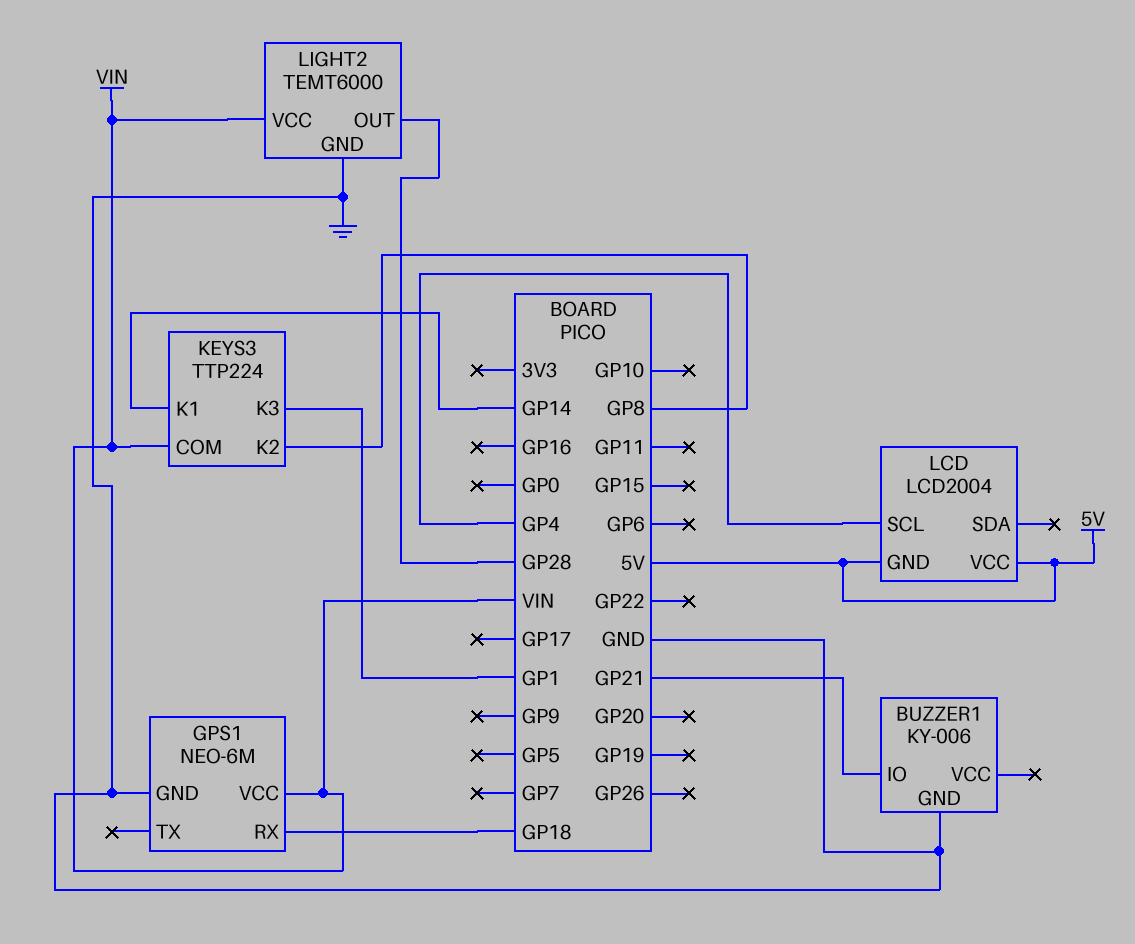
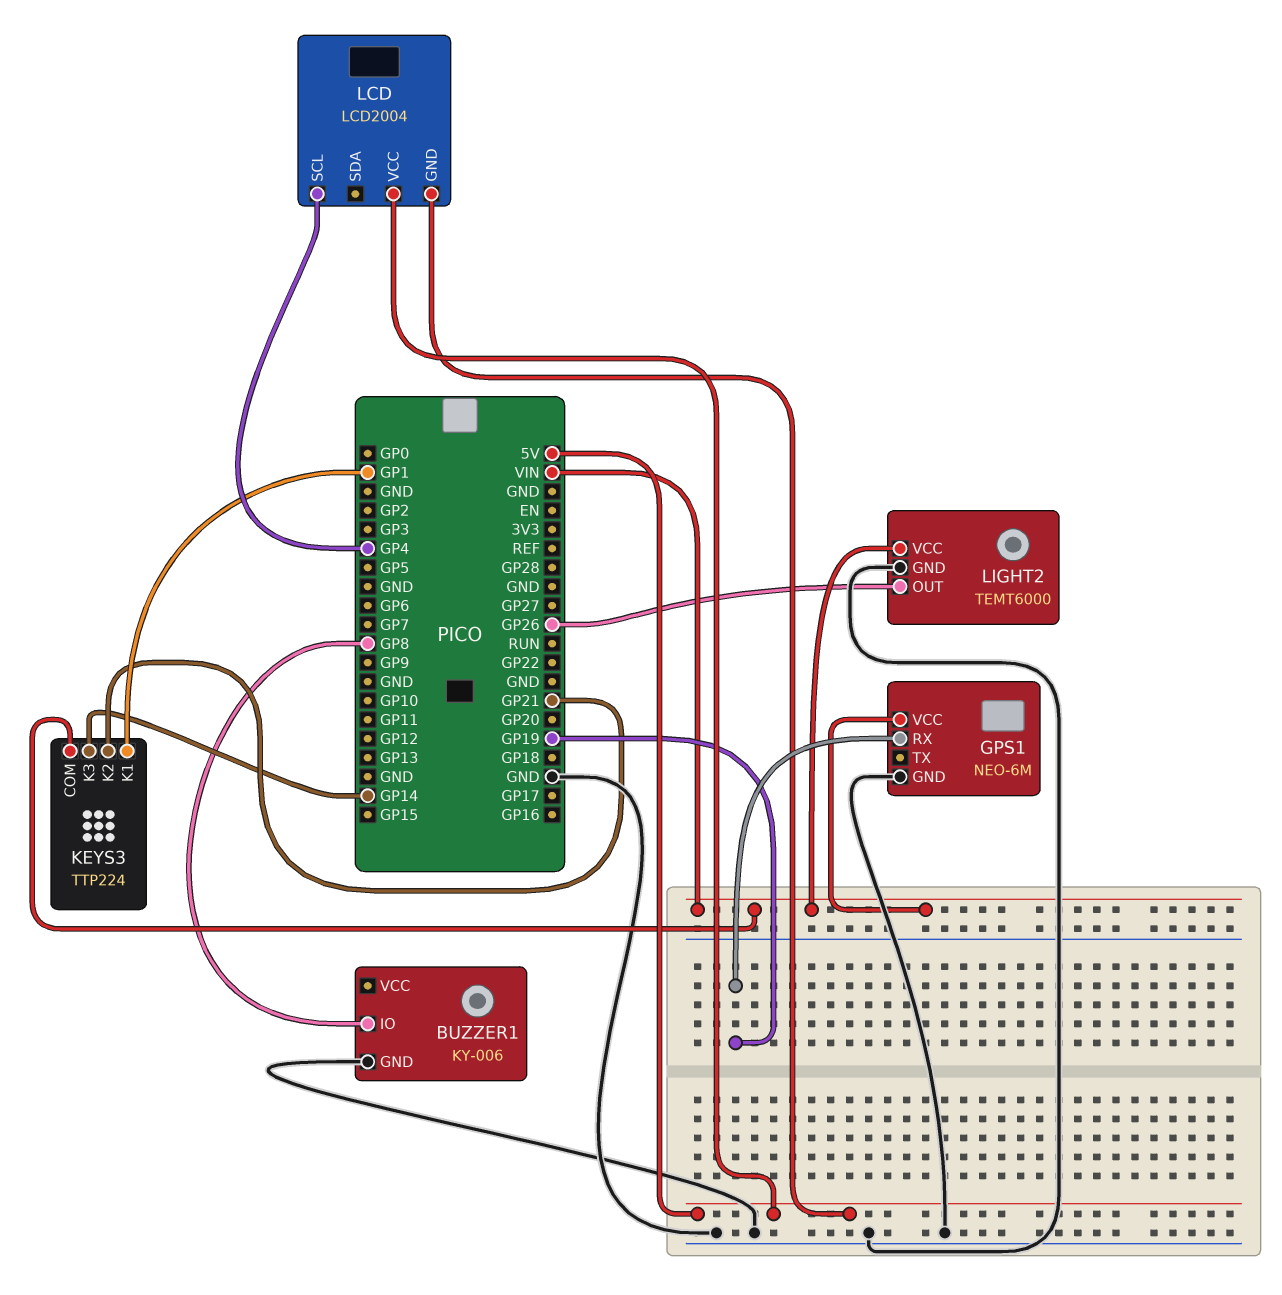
BUZZER1 pin IO: GP21 -> GP8
GPS1 pin RX: GP18 -> GP19
KEYS3 pin K1: GP14 -> GP1
KEYS3 pin K2: GP8 -> GP21
KEYS3 pin K3: GP1 -> GP14
LIGHT2 pin OUT: GP28 -> GP26

